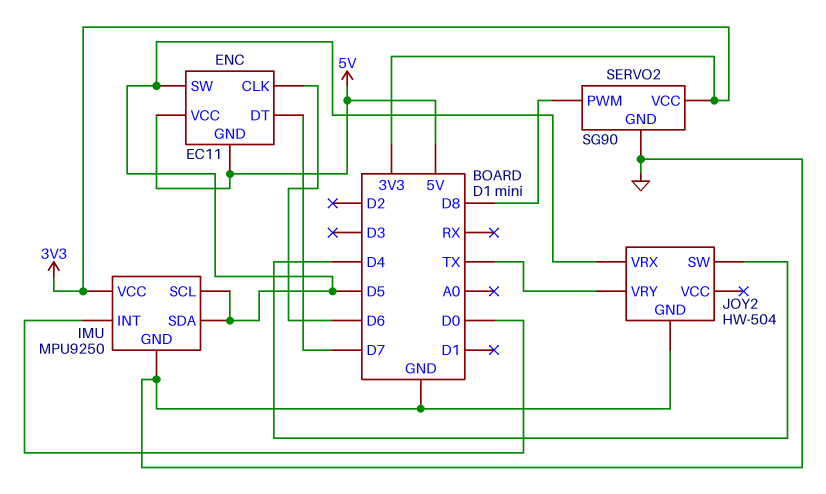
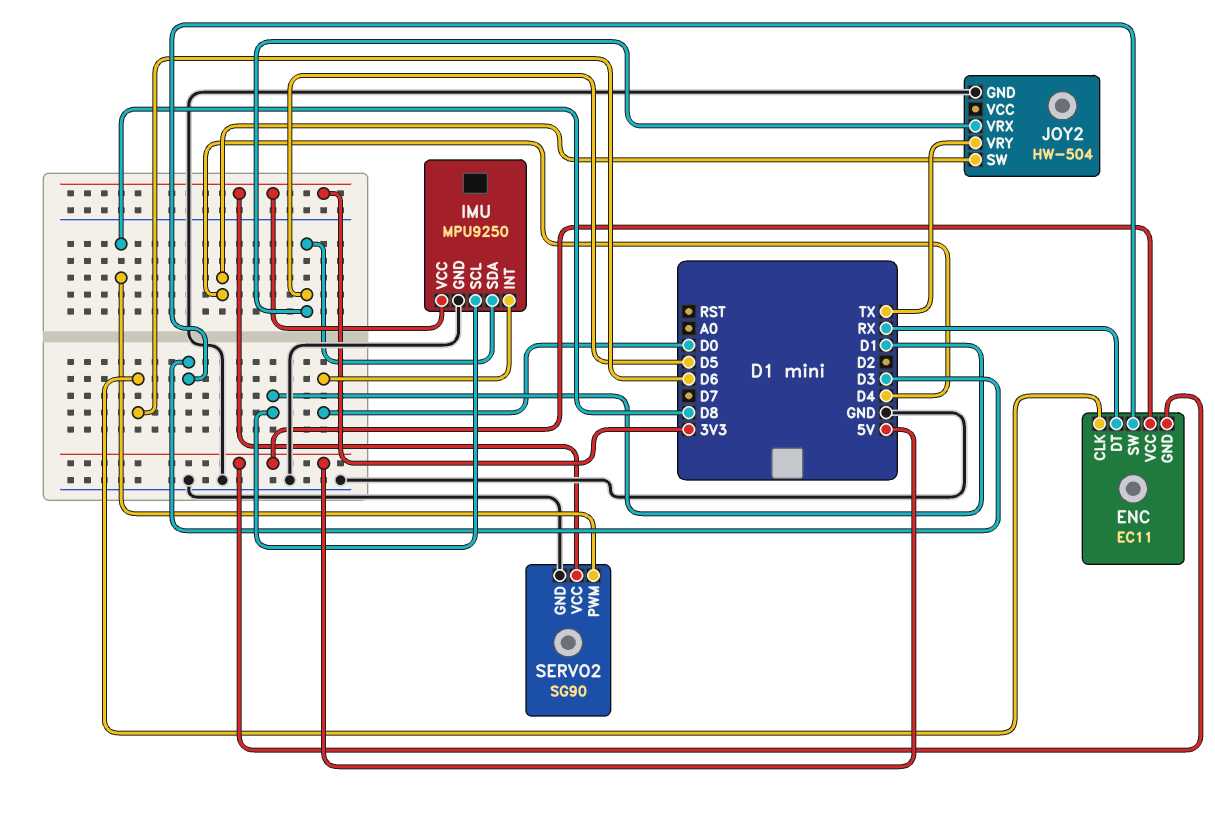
ENC pin DT: D7 -> RX
ENC pin SW: D5 -> D3
IMU pin SCL: D5 -> D1

